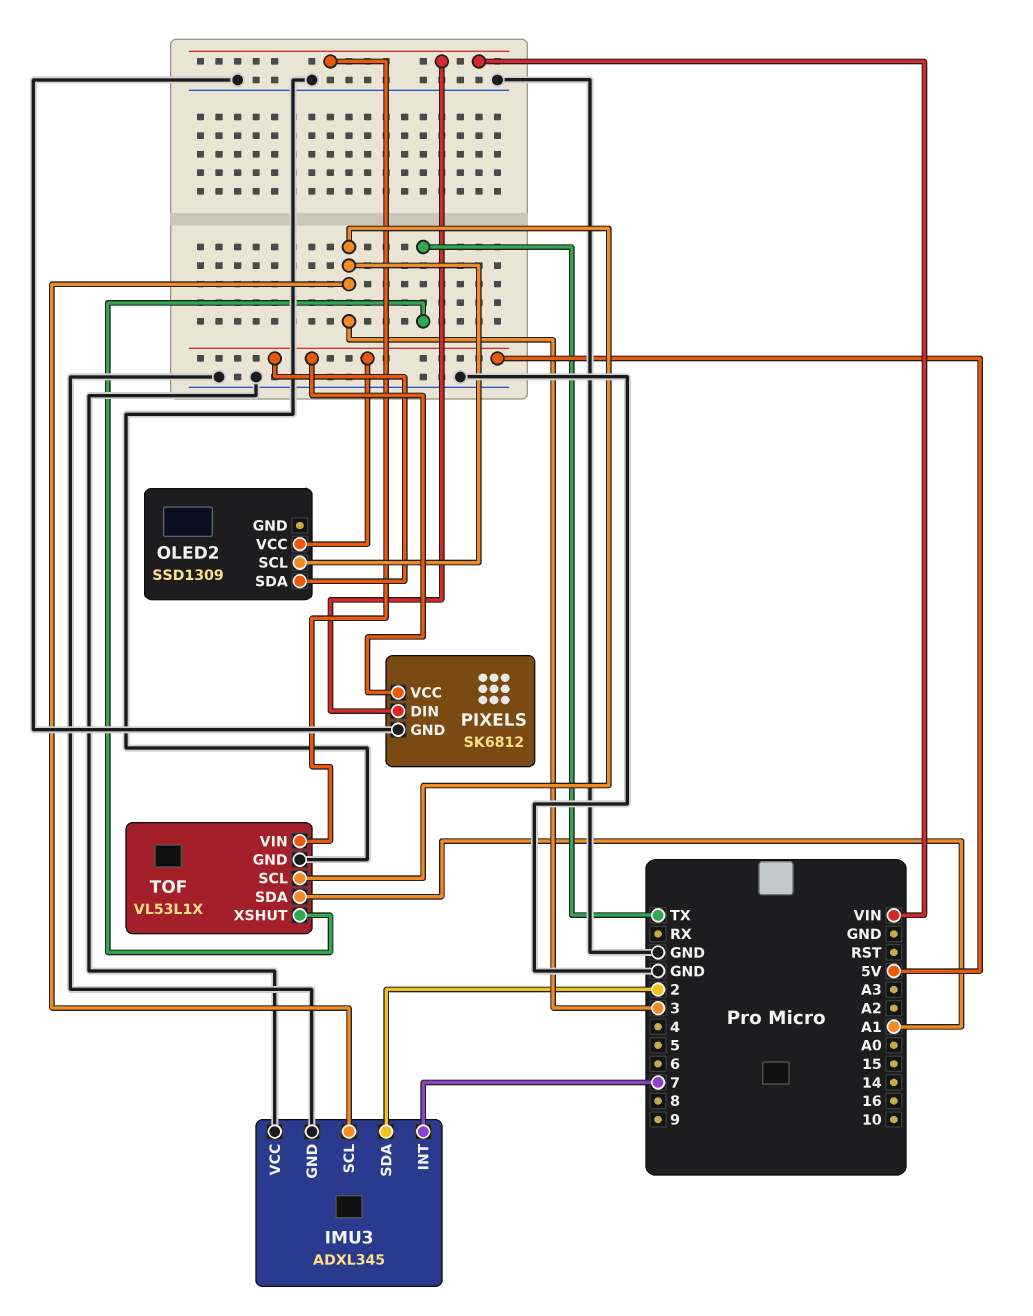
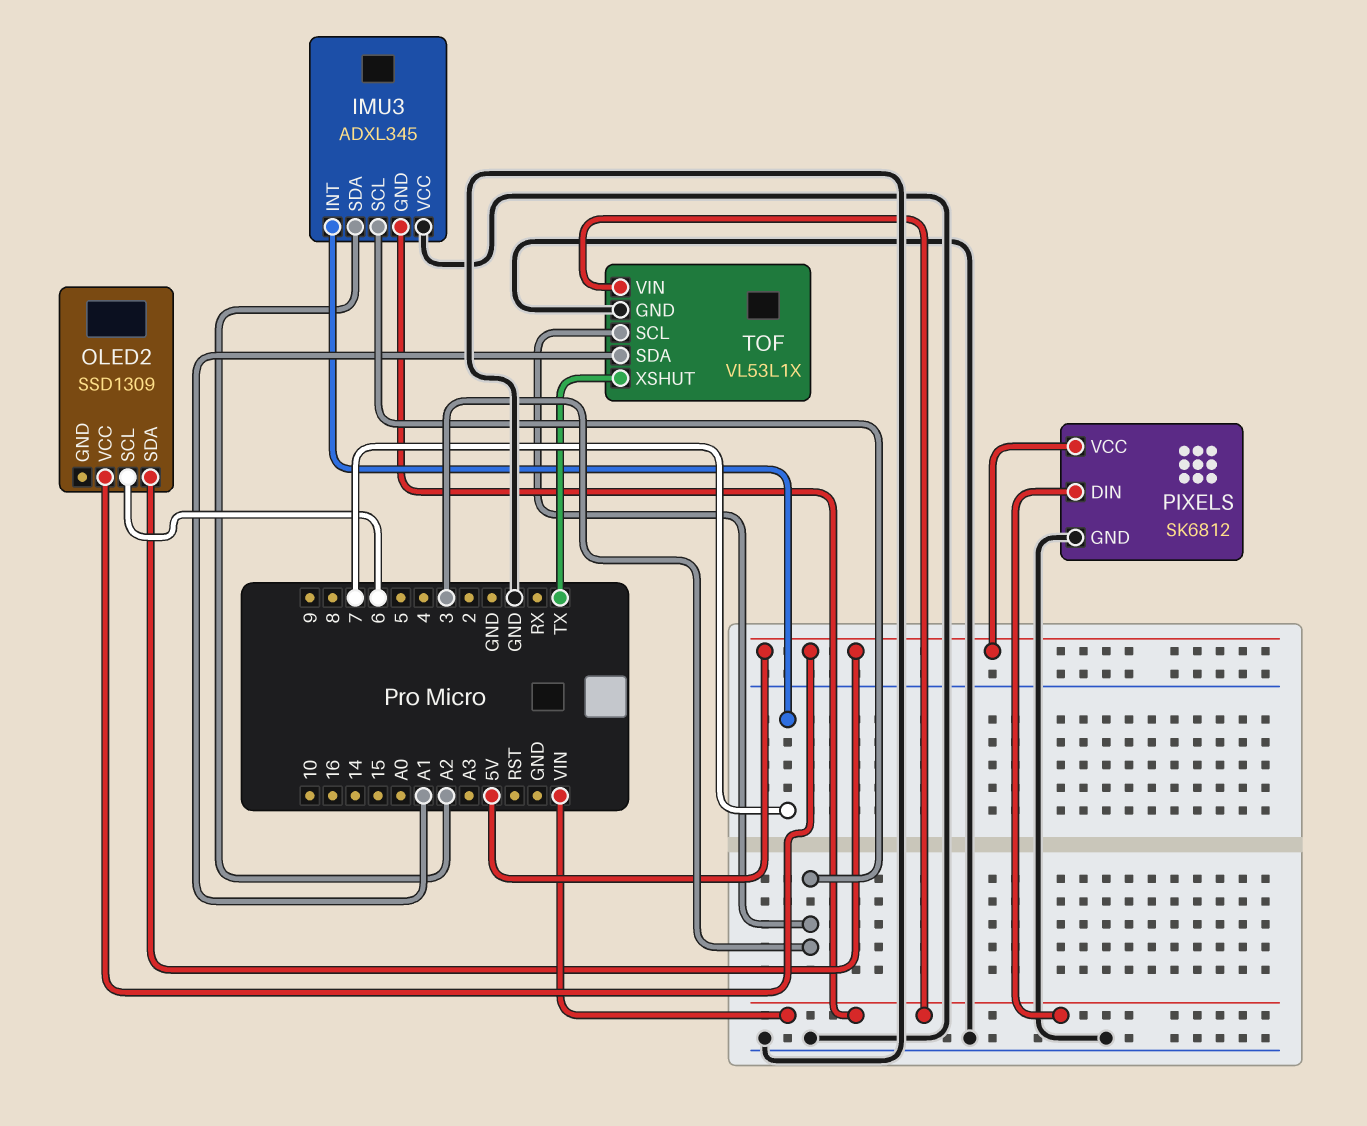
IMU3 pin GND: GND -> VIN
IMU3 pin SDA: 2 -> A2
OLED2 pin SCL: 3 -> 6

